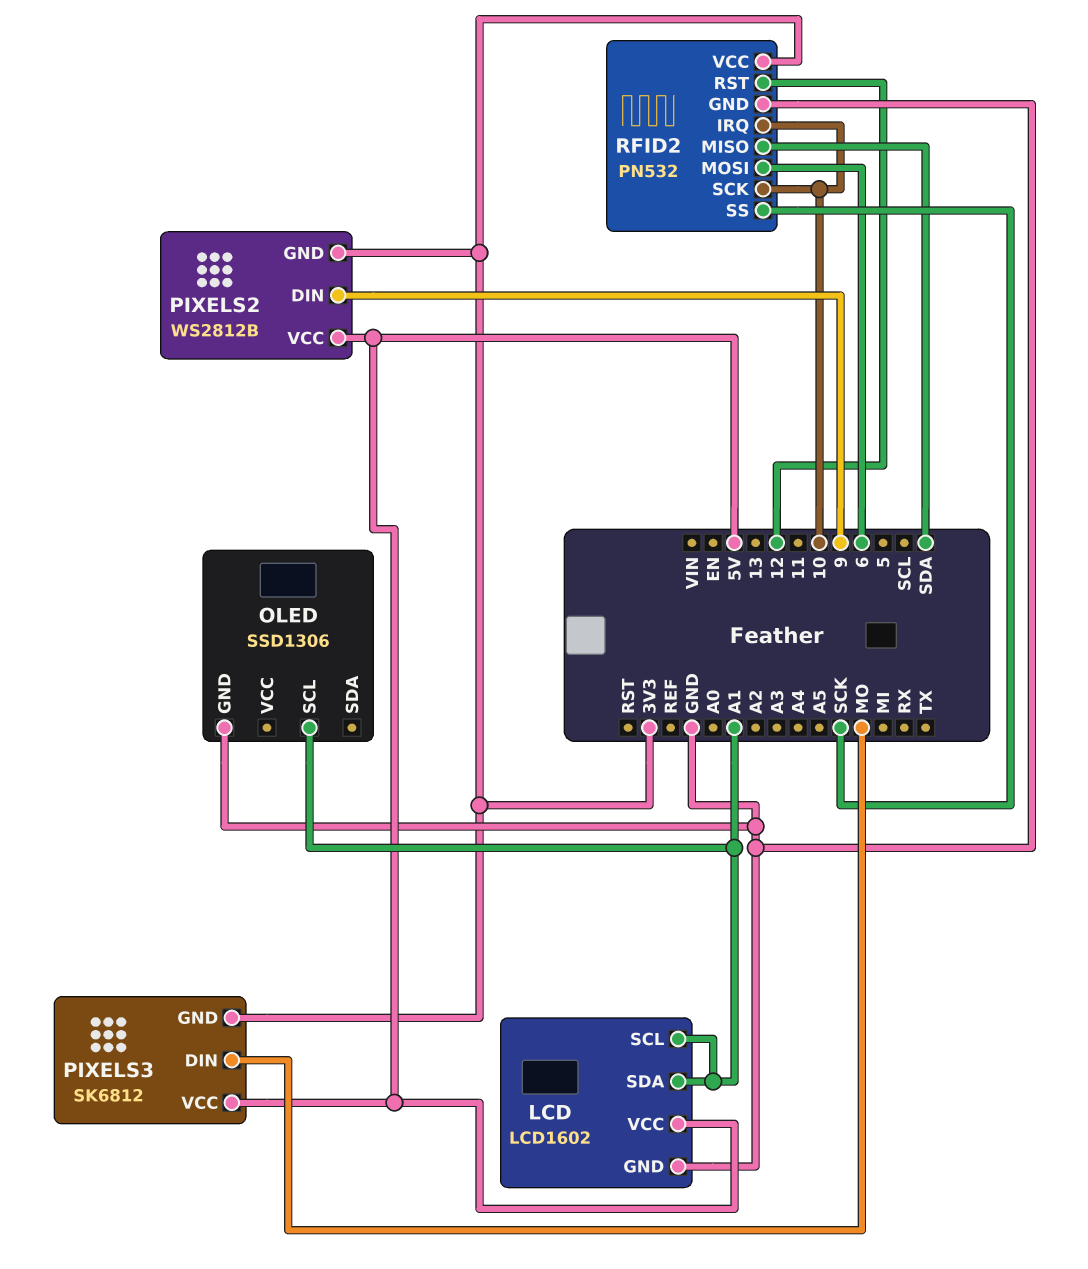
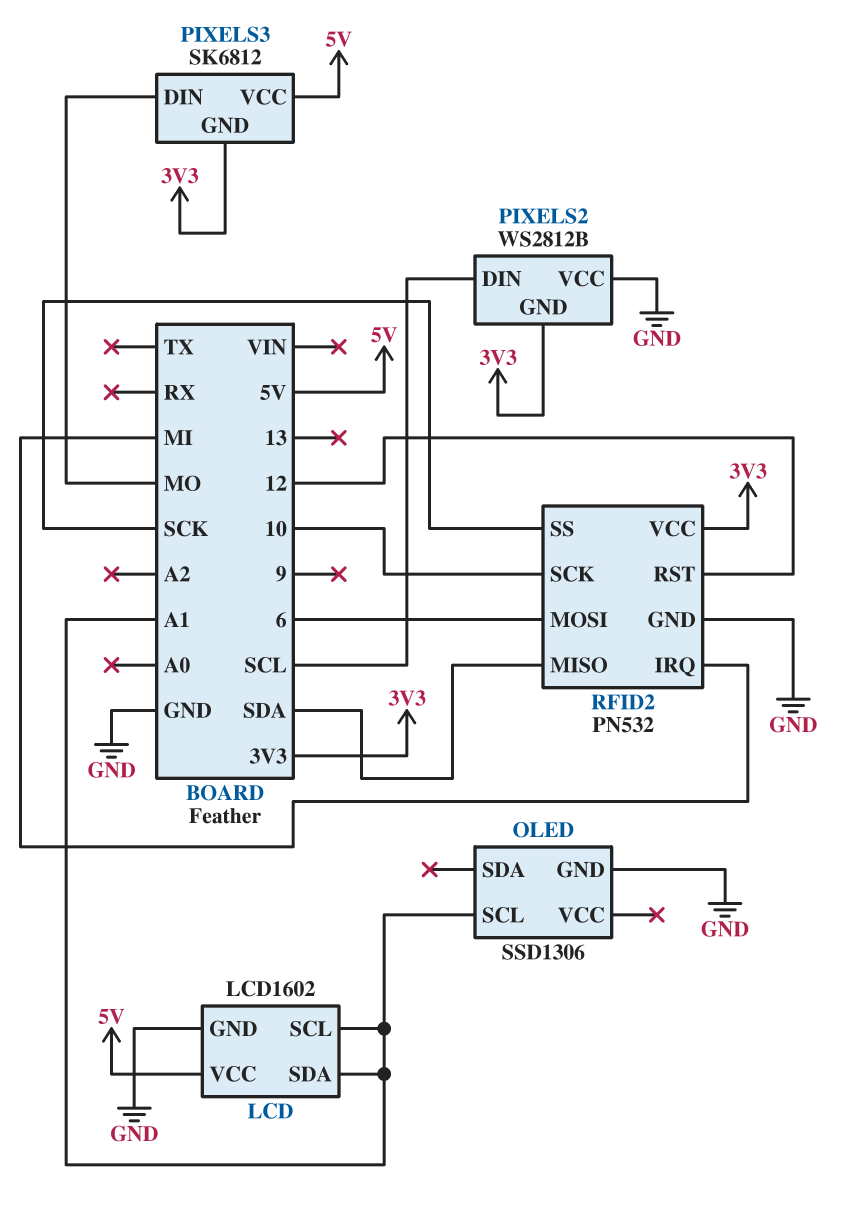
PIXELS2 pin DIN: 9 -> SCL
PIXELS2 pin VCC: 5V -> GND
RFID2 pin IRQ: 10 -> MI

